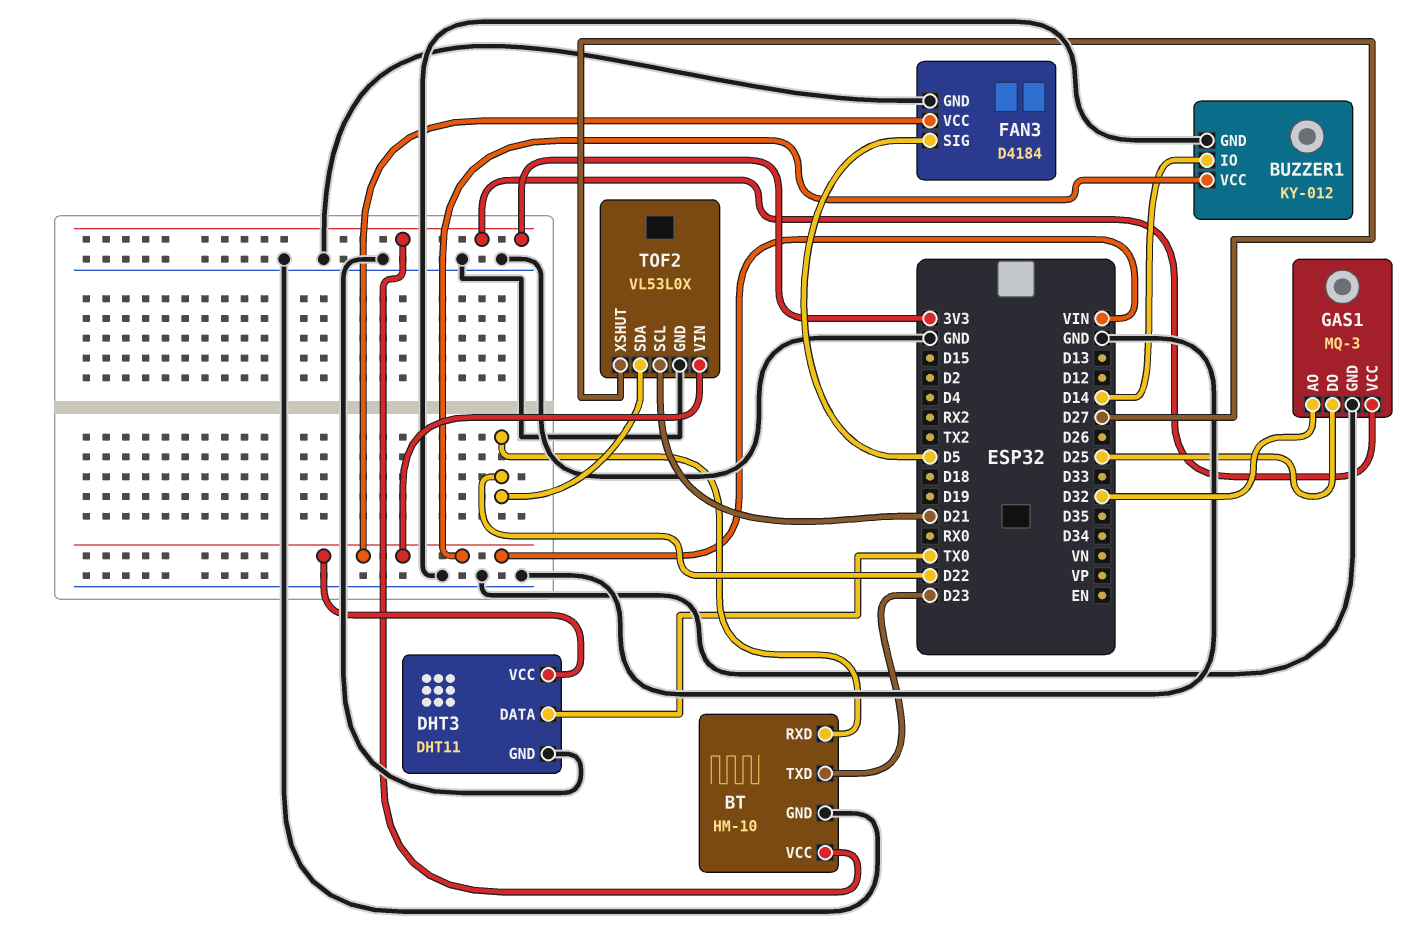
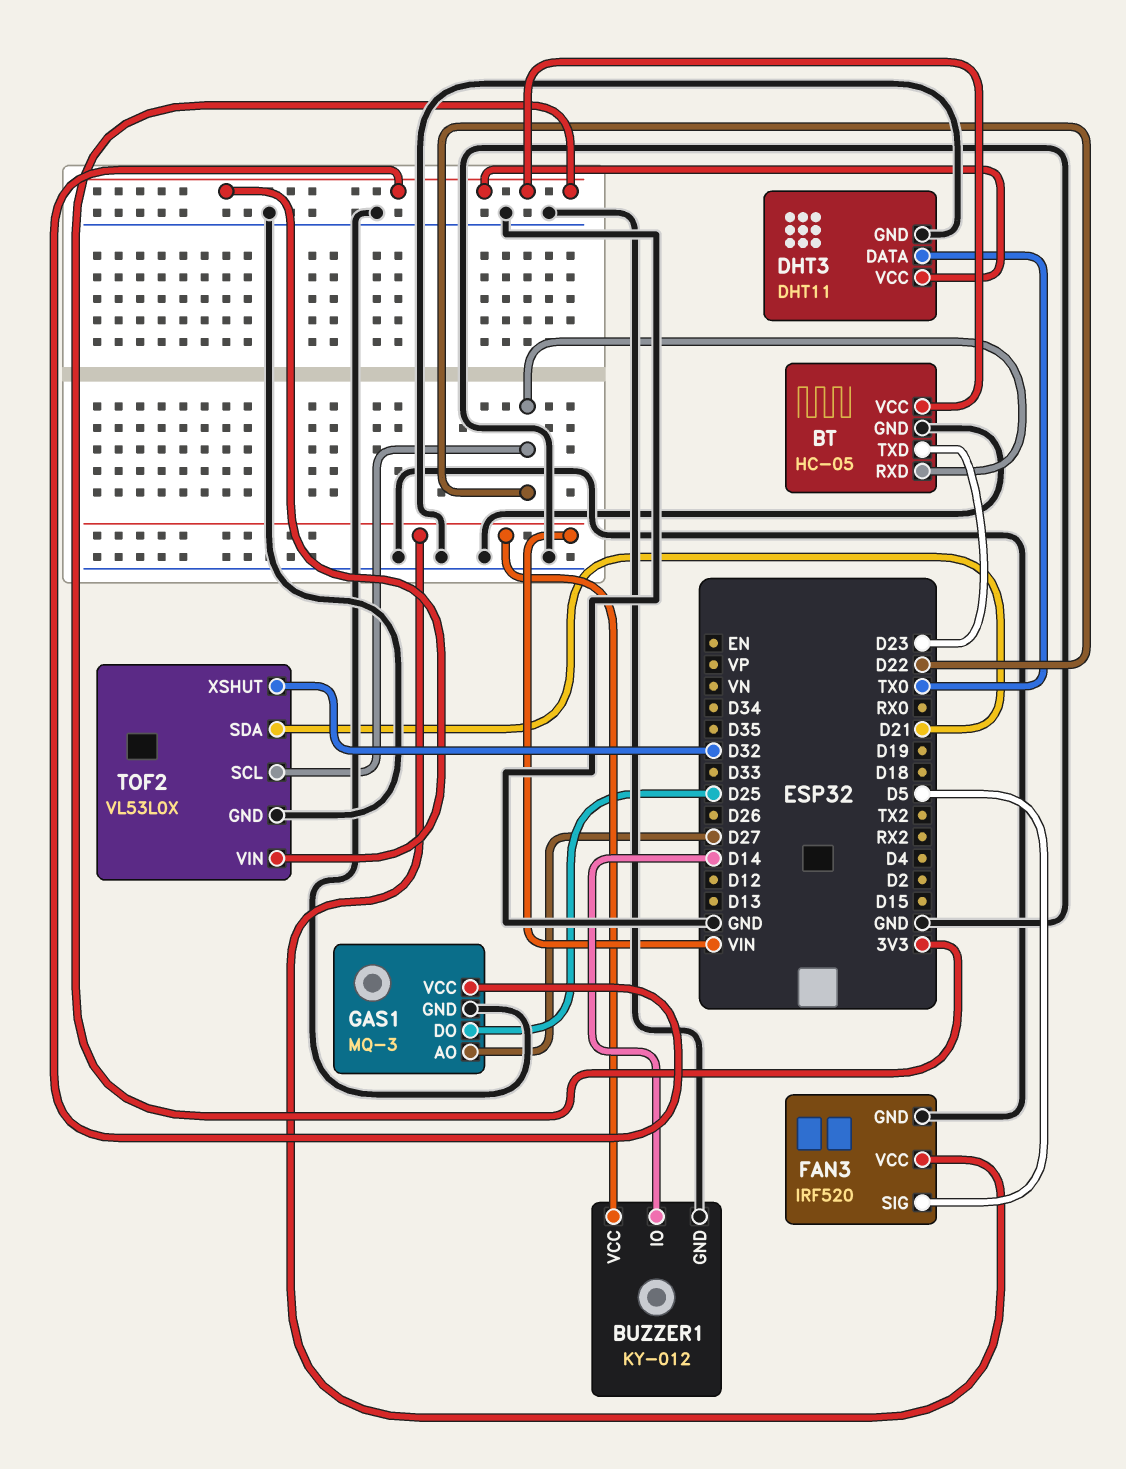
BT: HM-10 -> HC-05
DHT3 pin VCC: VIN -> 3V3
FAN3: D4184 -> IRF520
GAS1 pin AO: D32 -> D27
TOF2 pin SCL: D21 -> D22
TOF2 pin SDA: D22 -> D21
TOF2 pin VIN: VIN -> 3V3
TOF2 pin XSHUT: D27 -> D32

